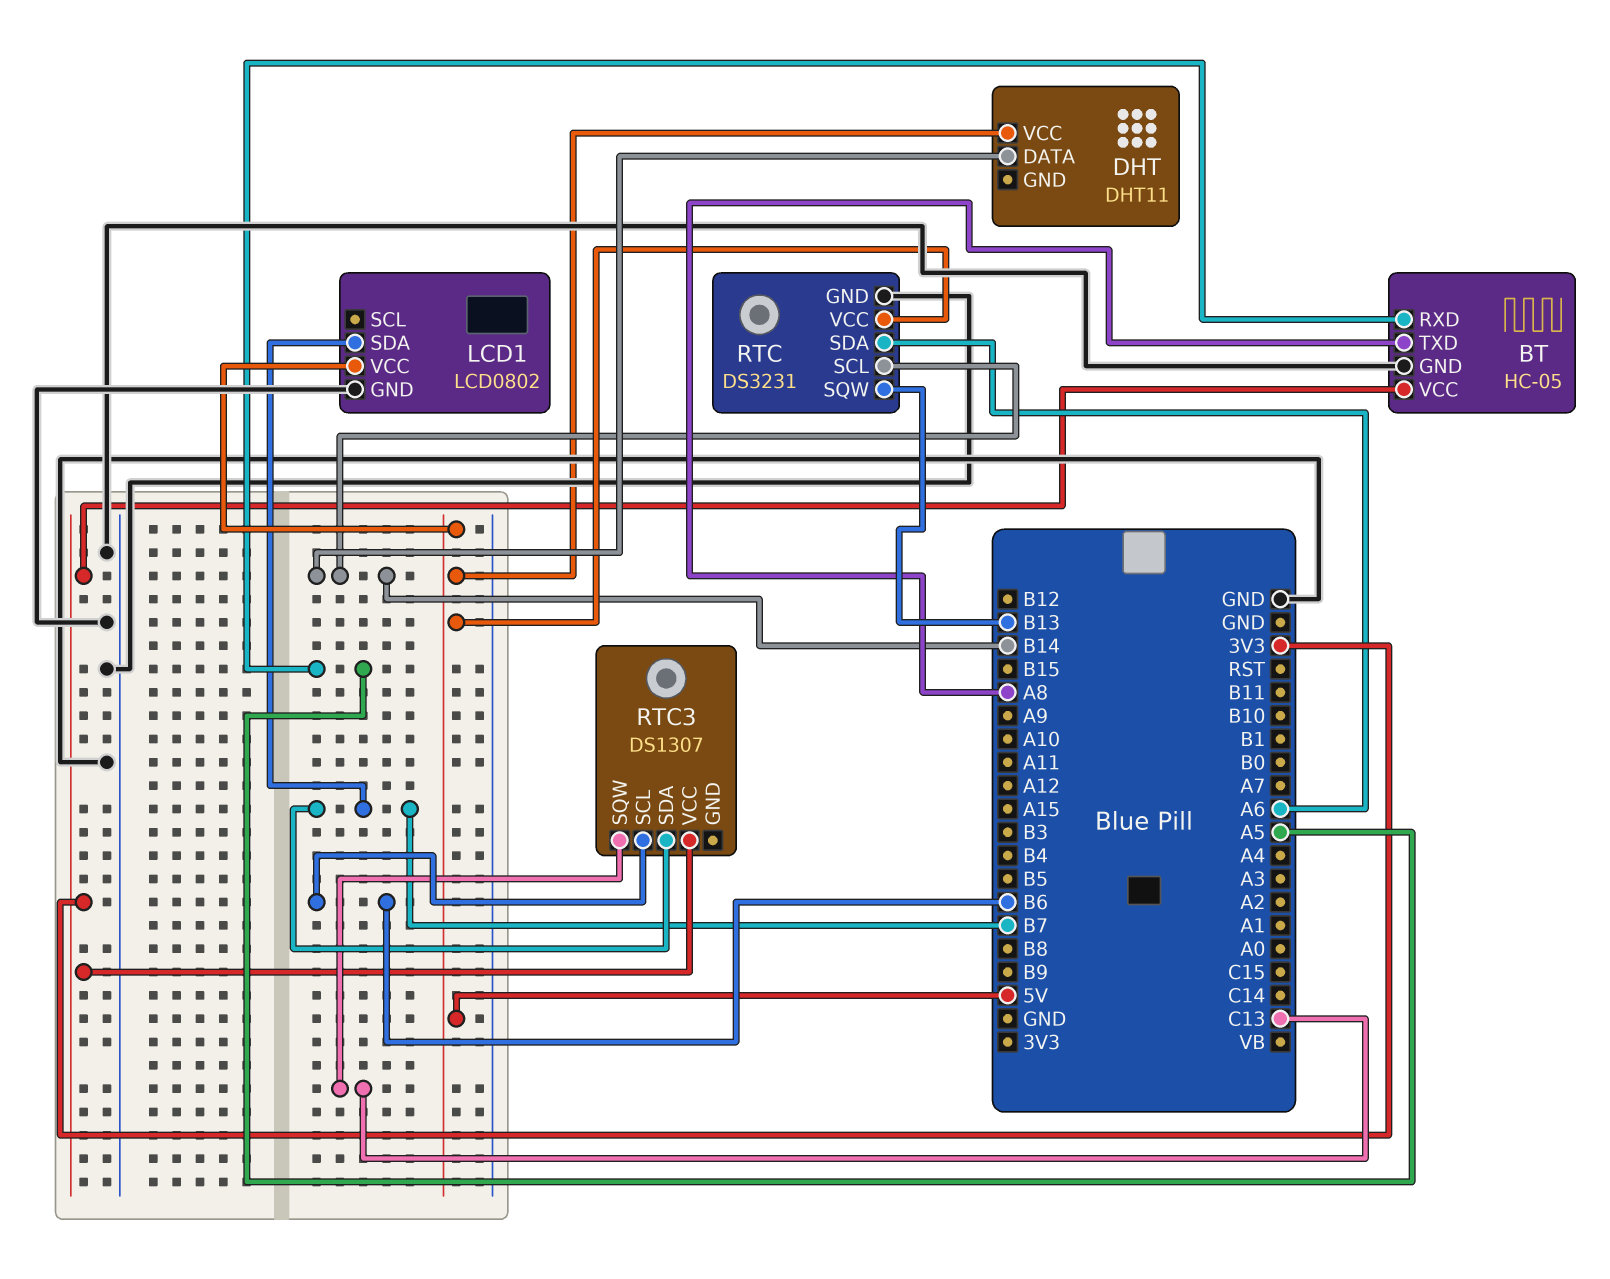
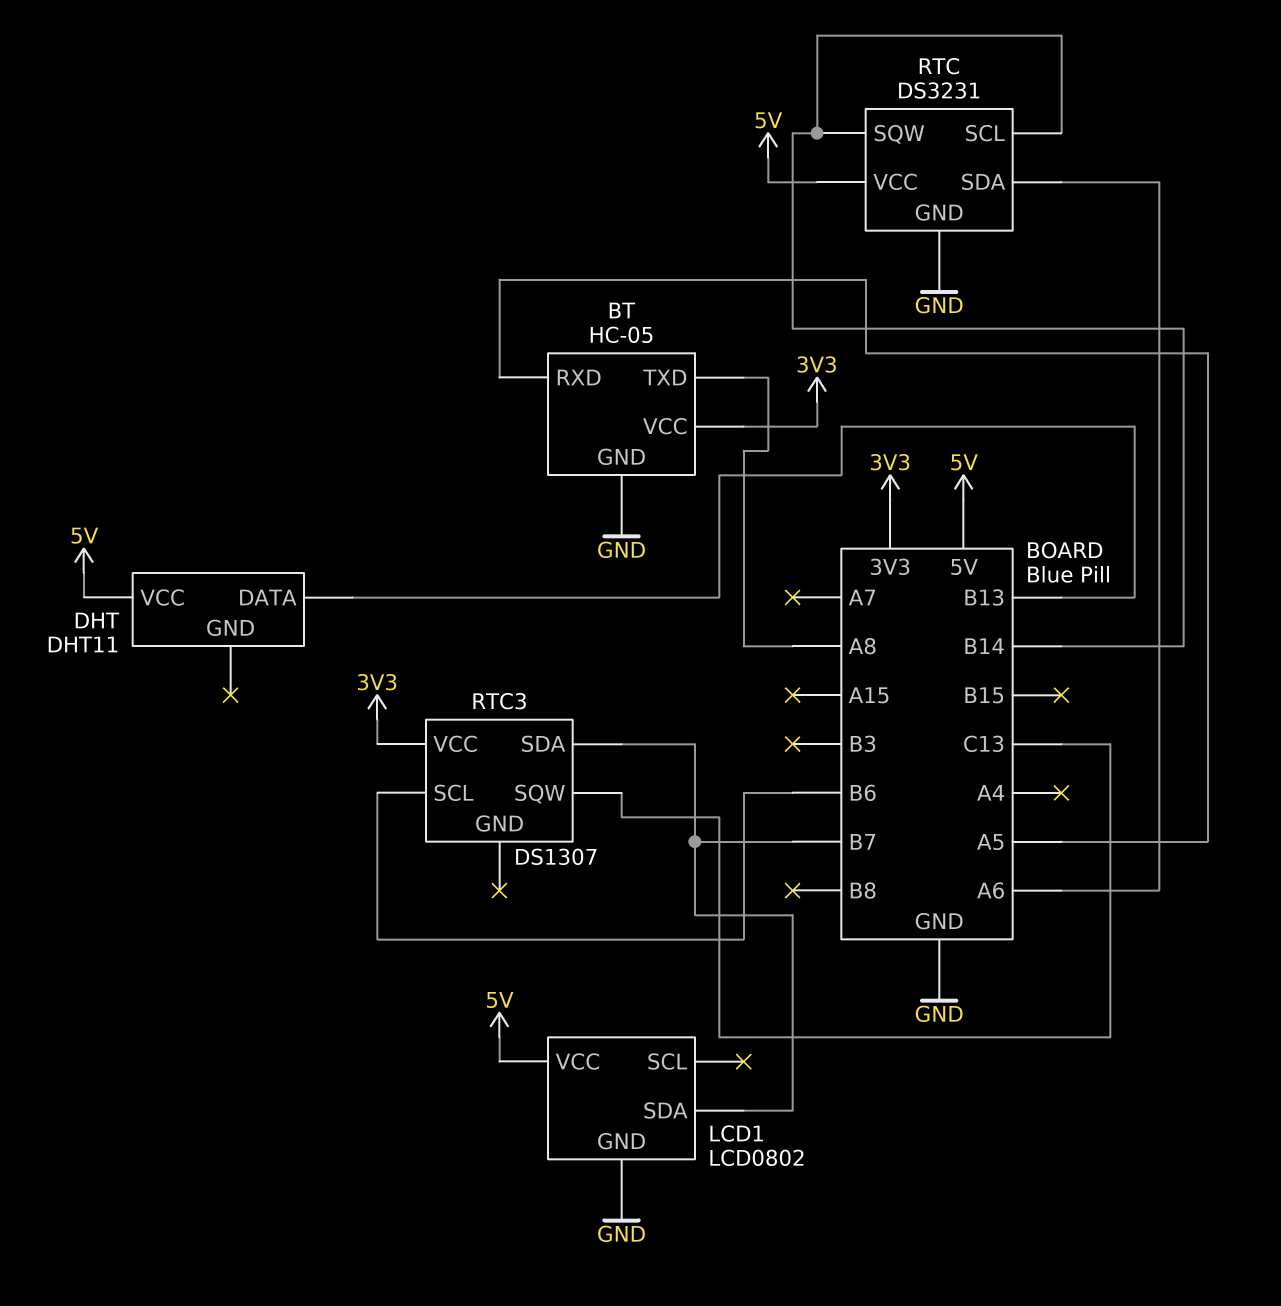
DHT pin DATA: B14 -> B13
RTC pin SQW: B13 -> B14

